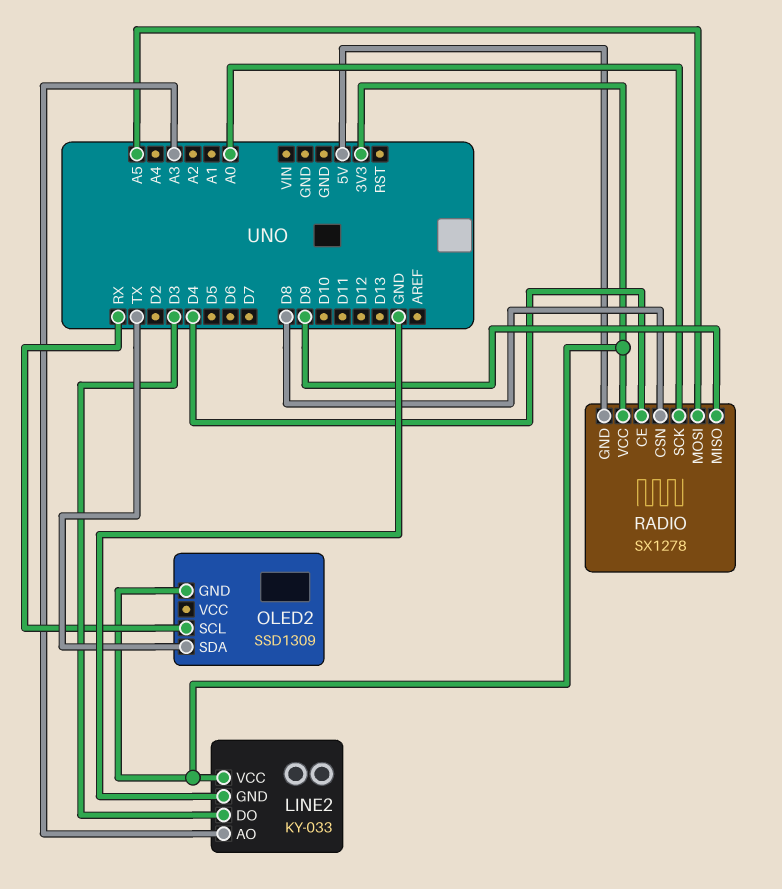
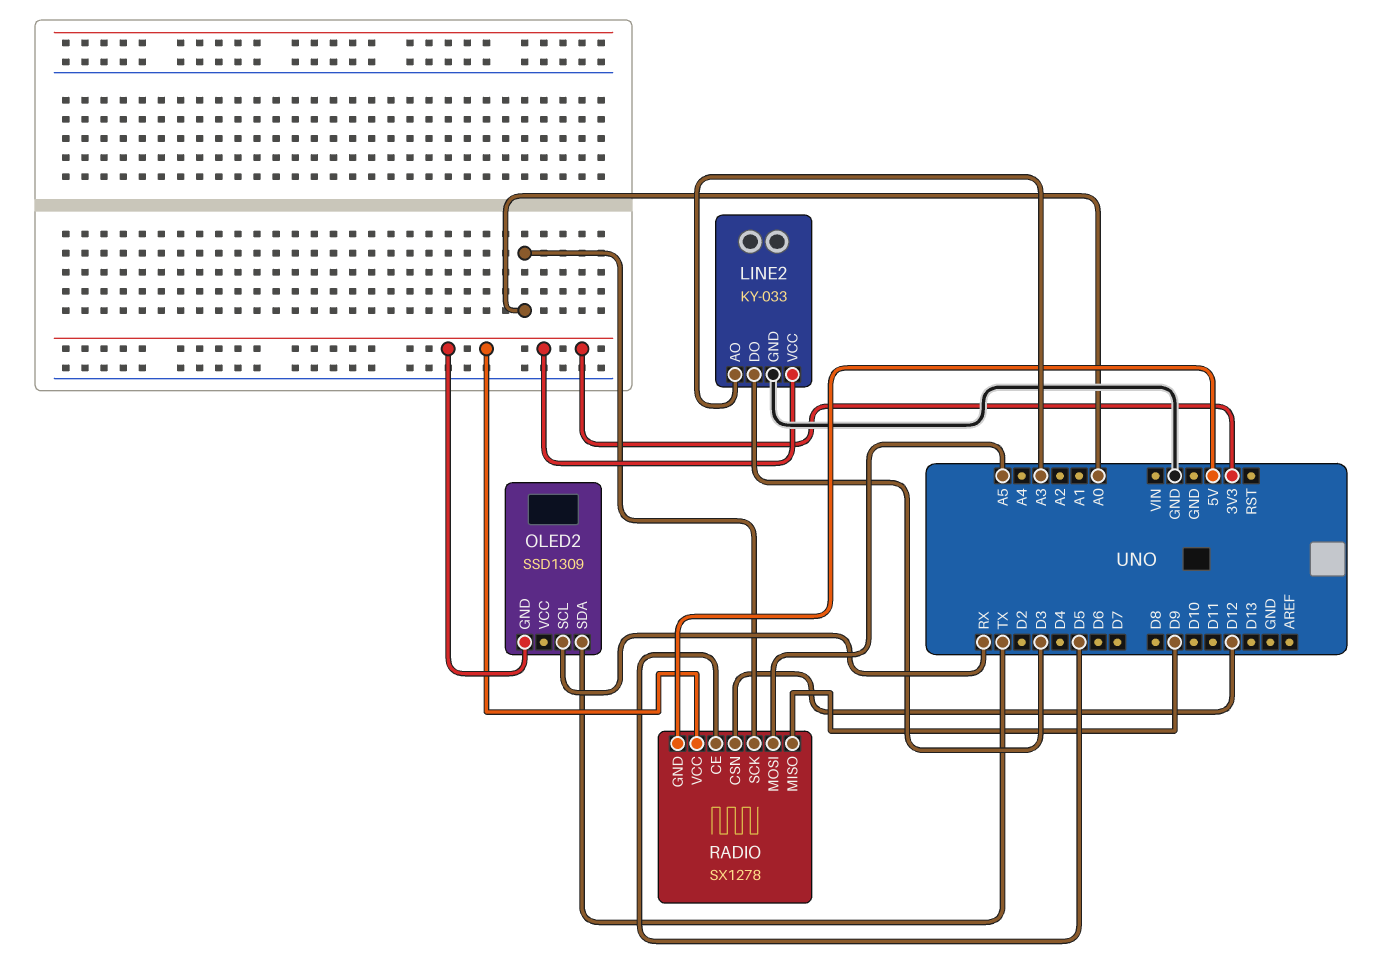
RADIO pin CE: D4 -> D5
RADIO pin CSN: D8 -> D12

